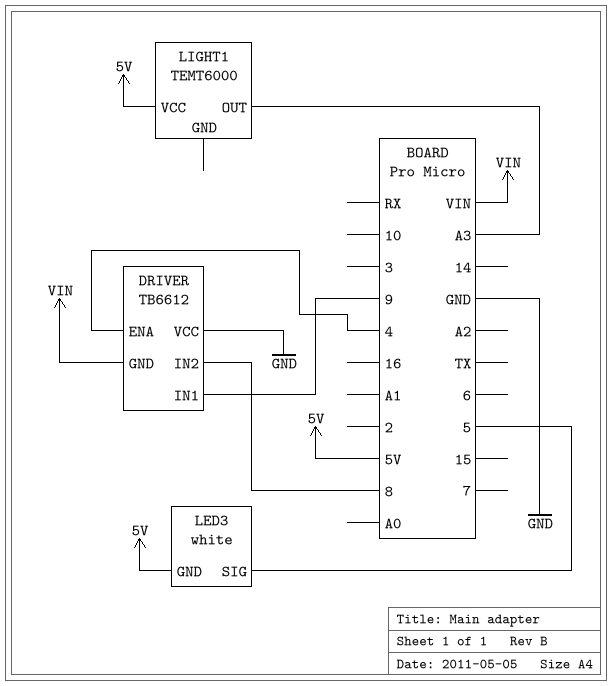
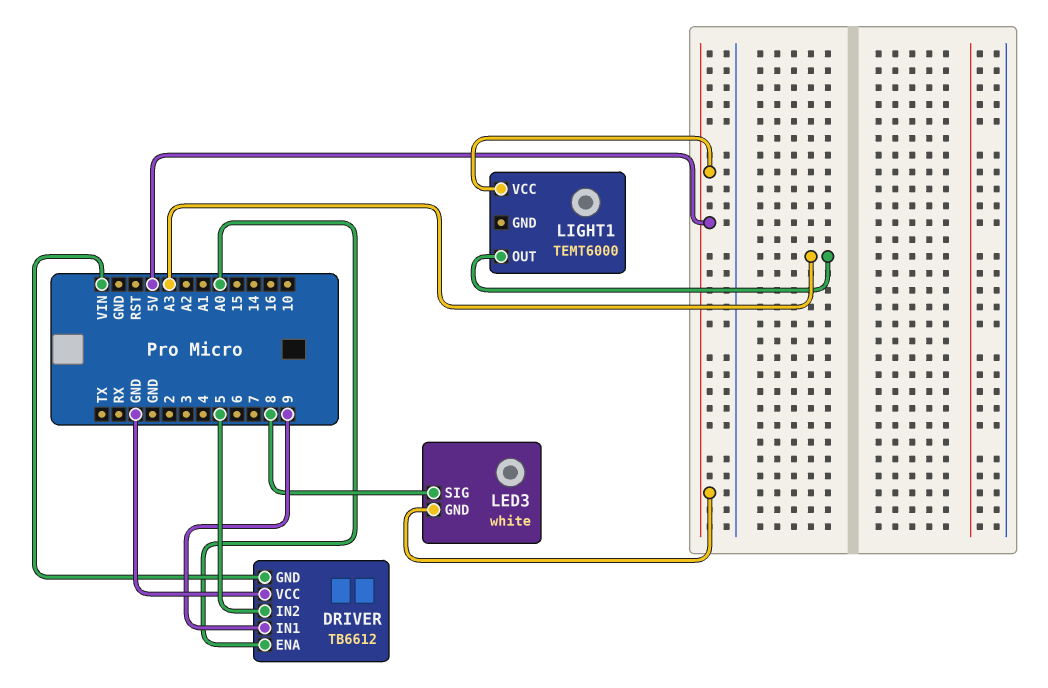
DRIVER pin ENA: 4 -> A0
DRIVER pin IN2: 8 -> 5
LED3 pin SIG: 5 -> 8

